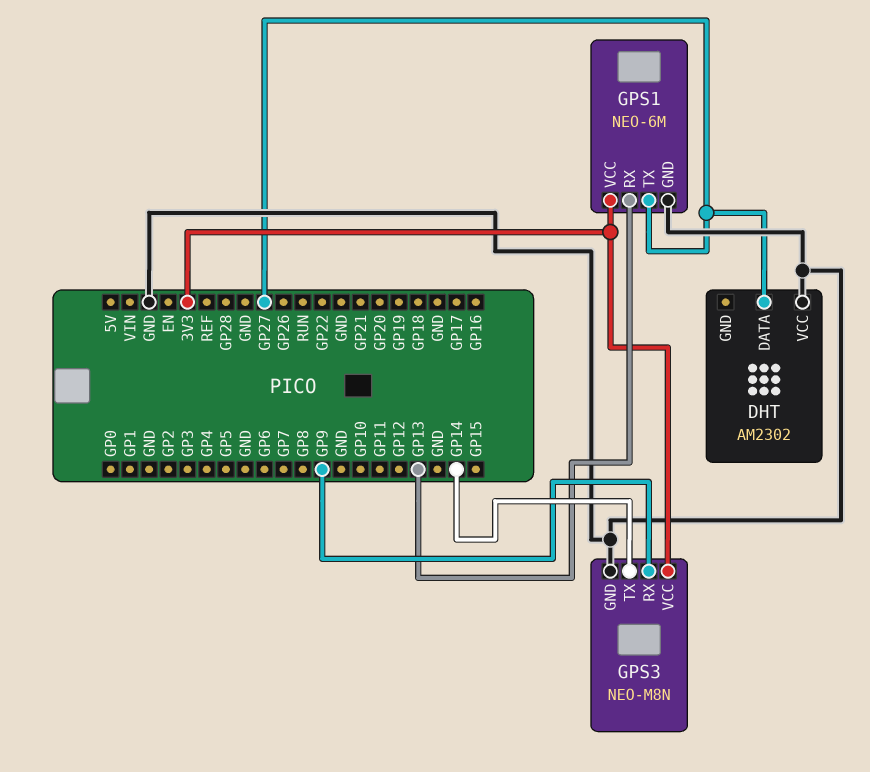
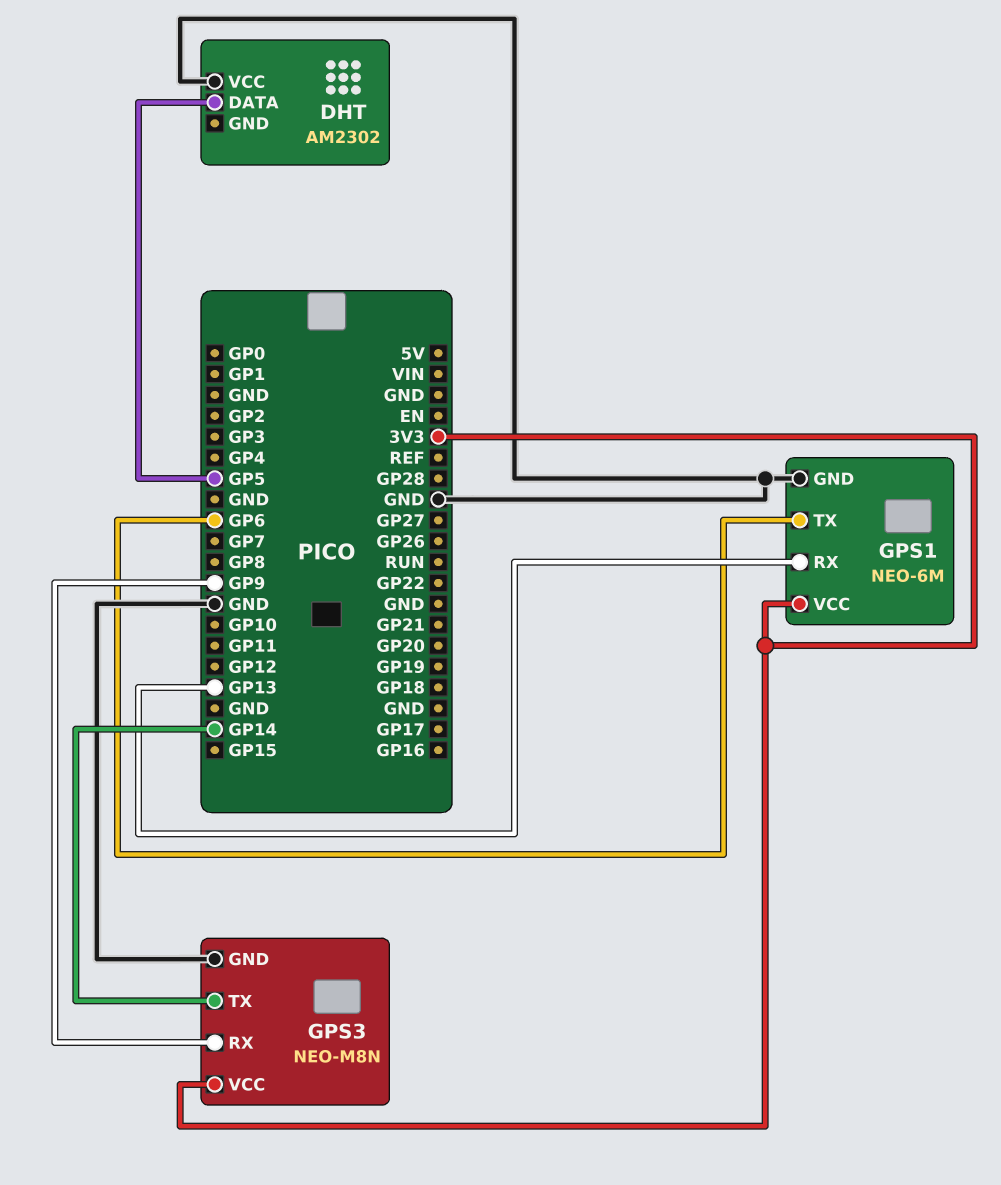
DHT pin DATA: GP27 -> GP5
GPS1 pin TX: GP27 -> GP6

